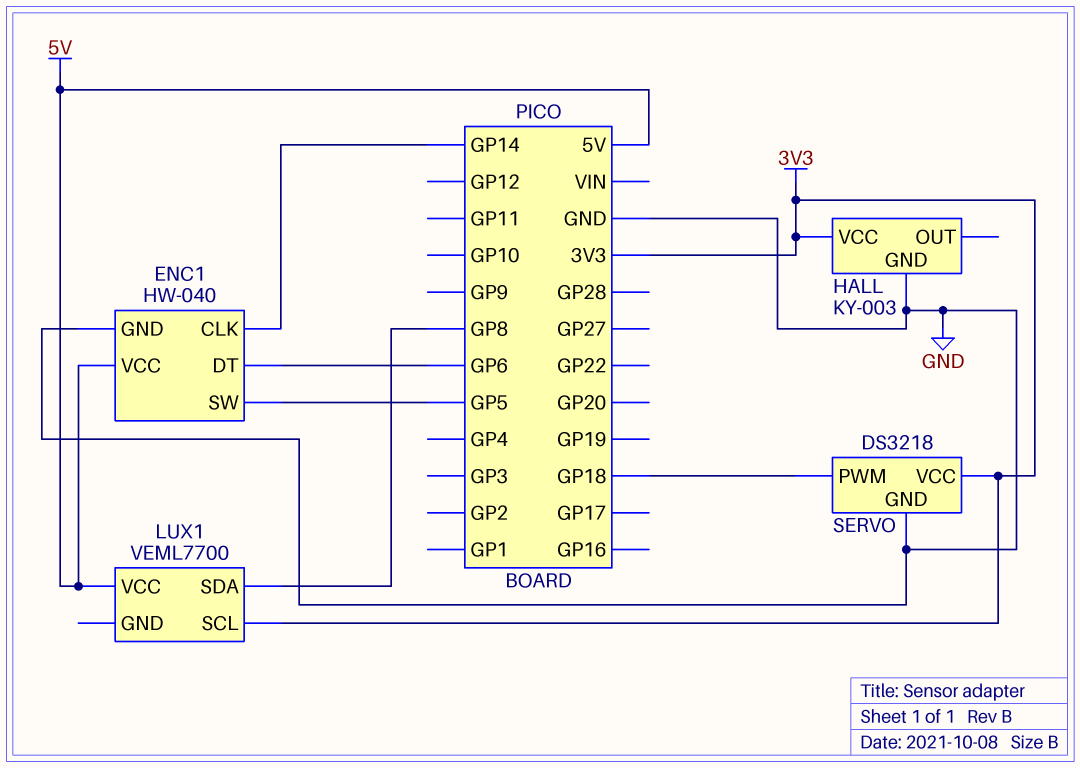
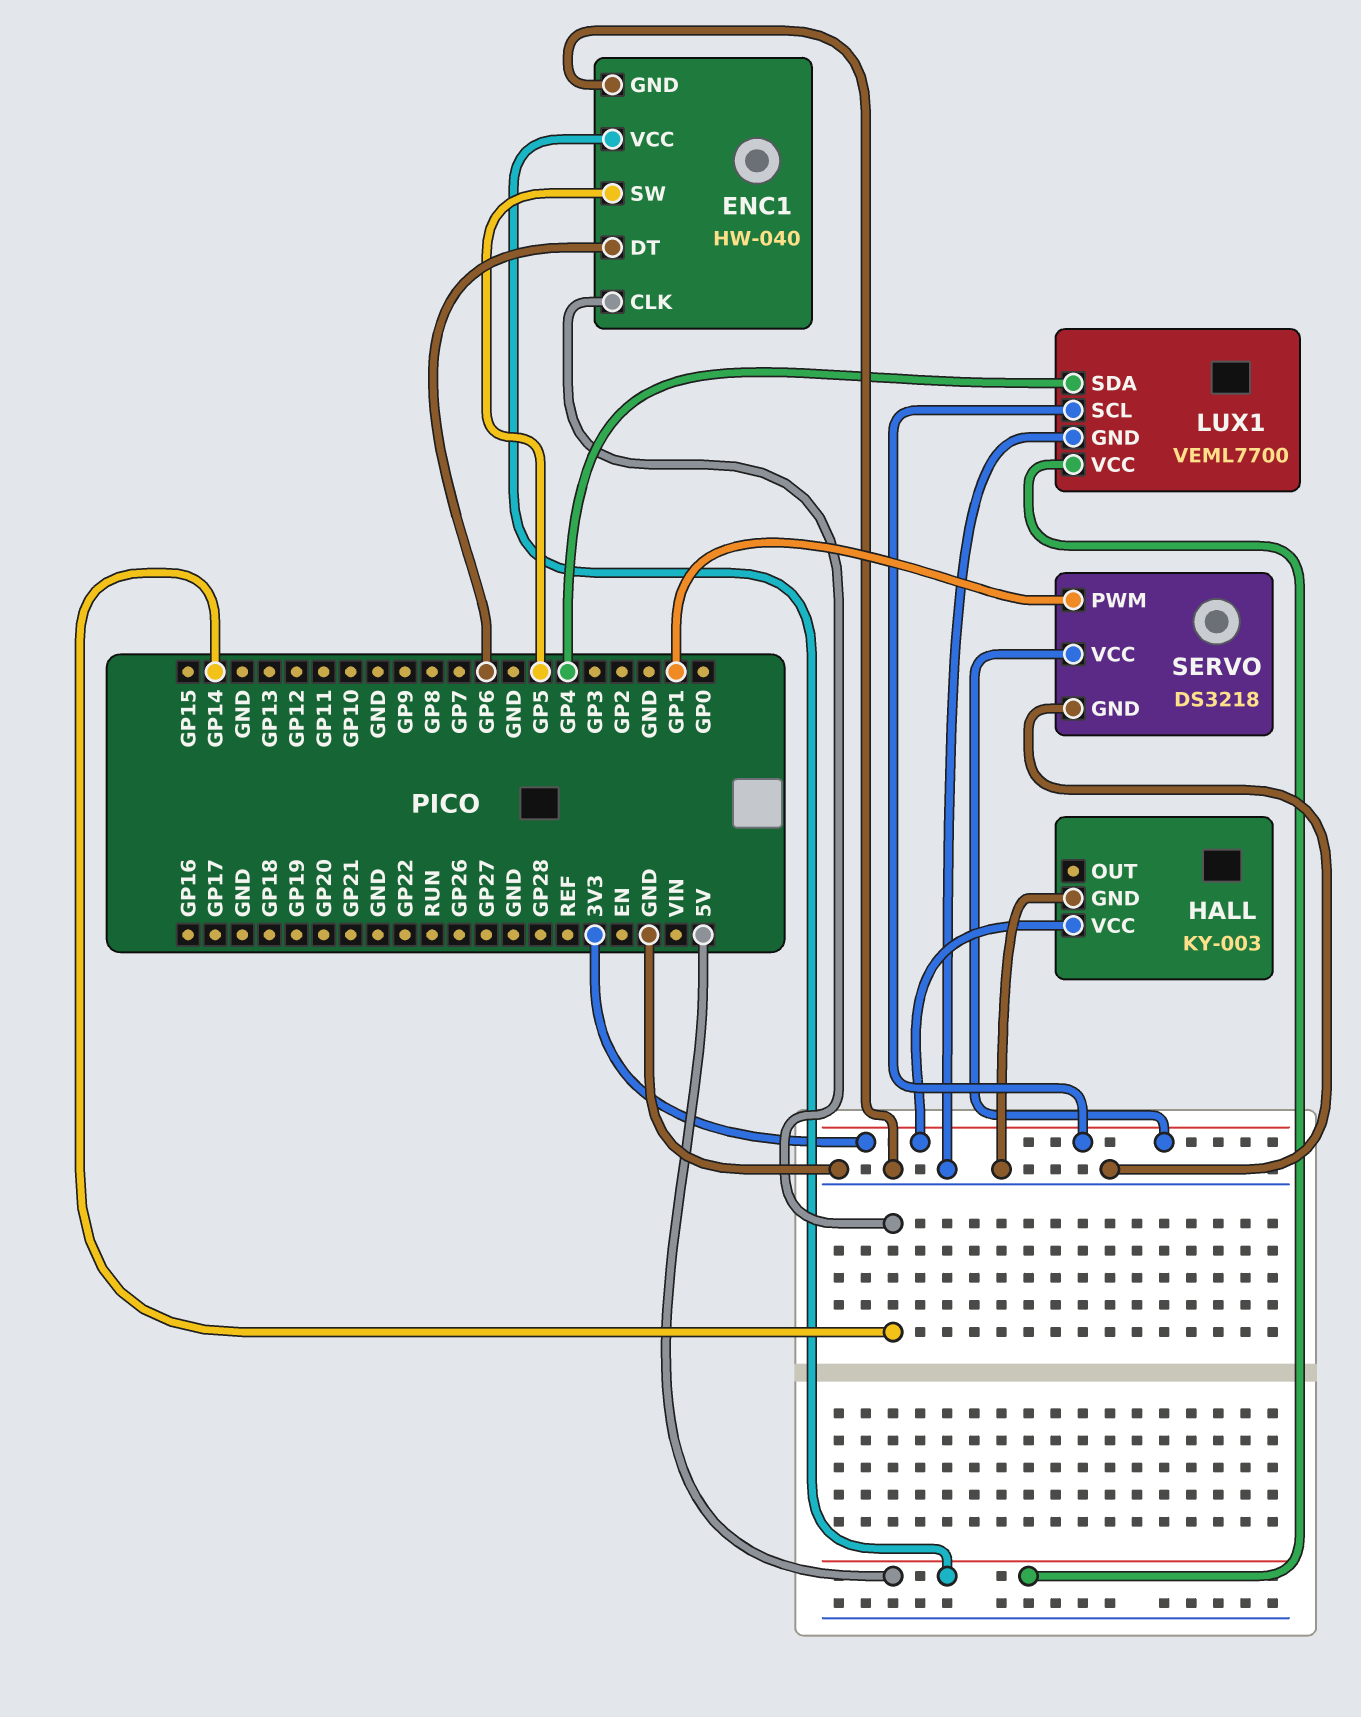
LUX1 pin GND: none -> GND
LUX1 pin SDA: GP8 -> GP4
SERVO pin PWM: GP18 -> GP1

